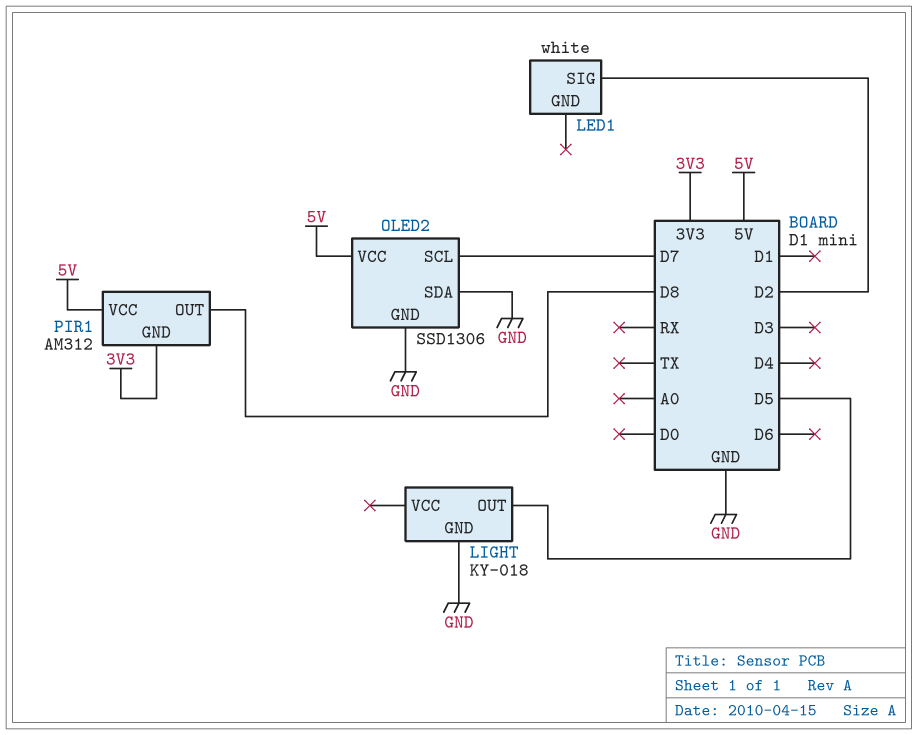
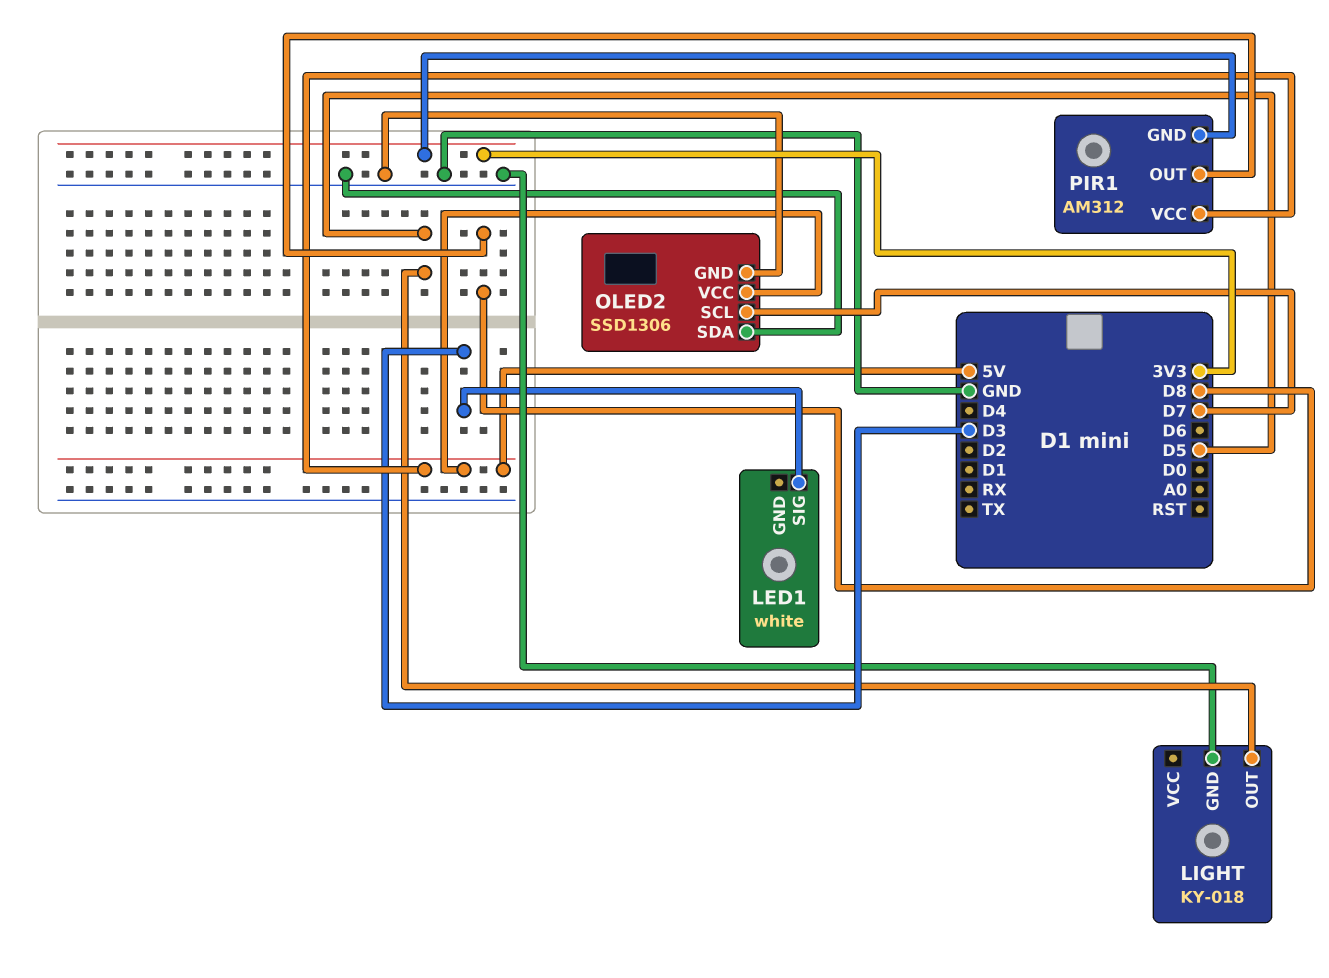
LED1 pin SIG: D2 -> D3

